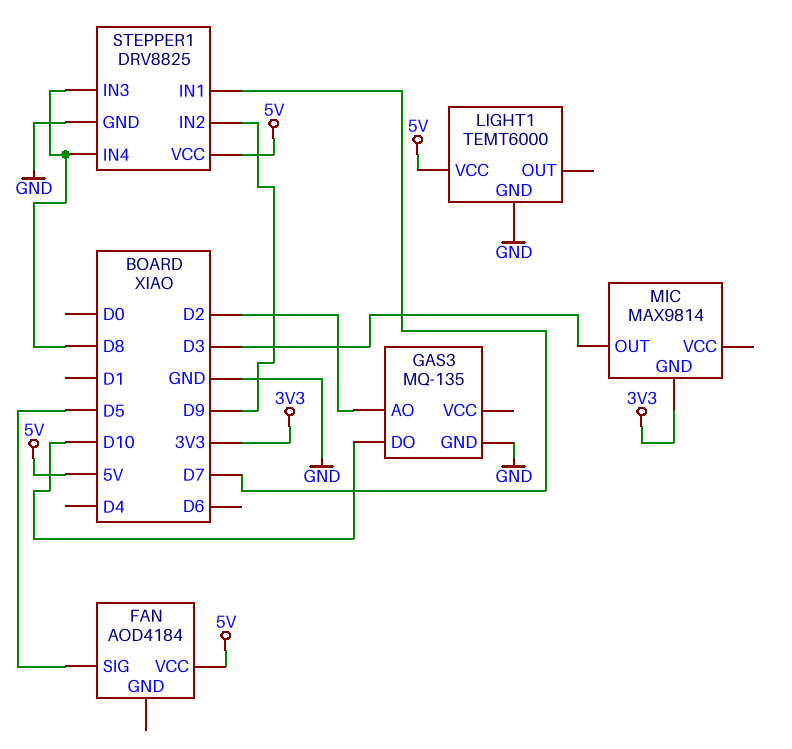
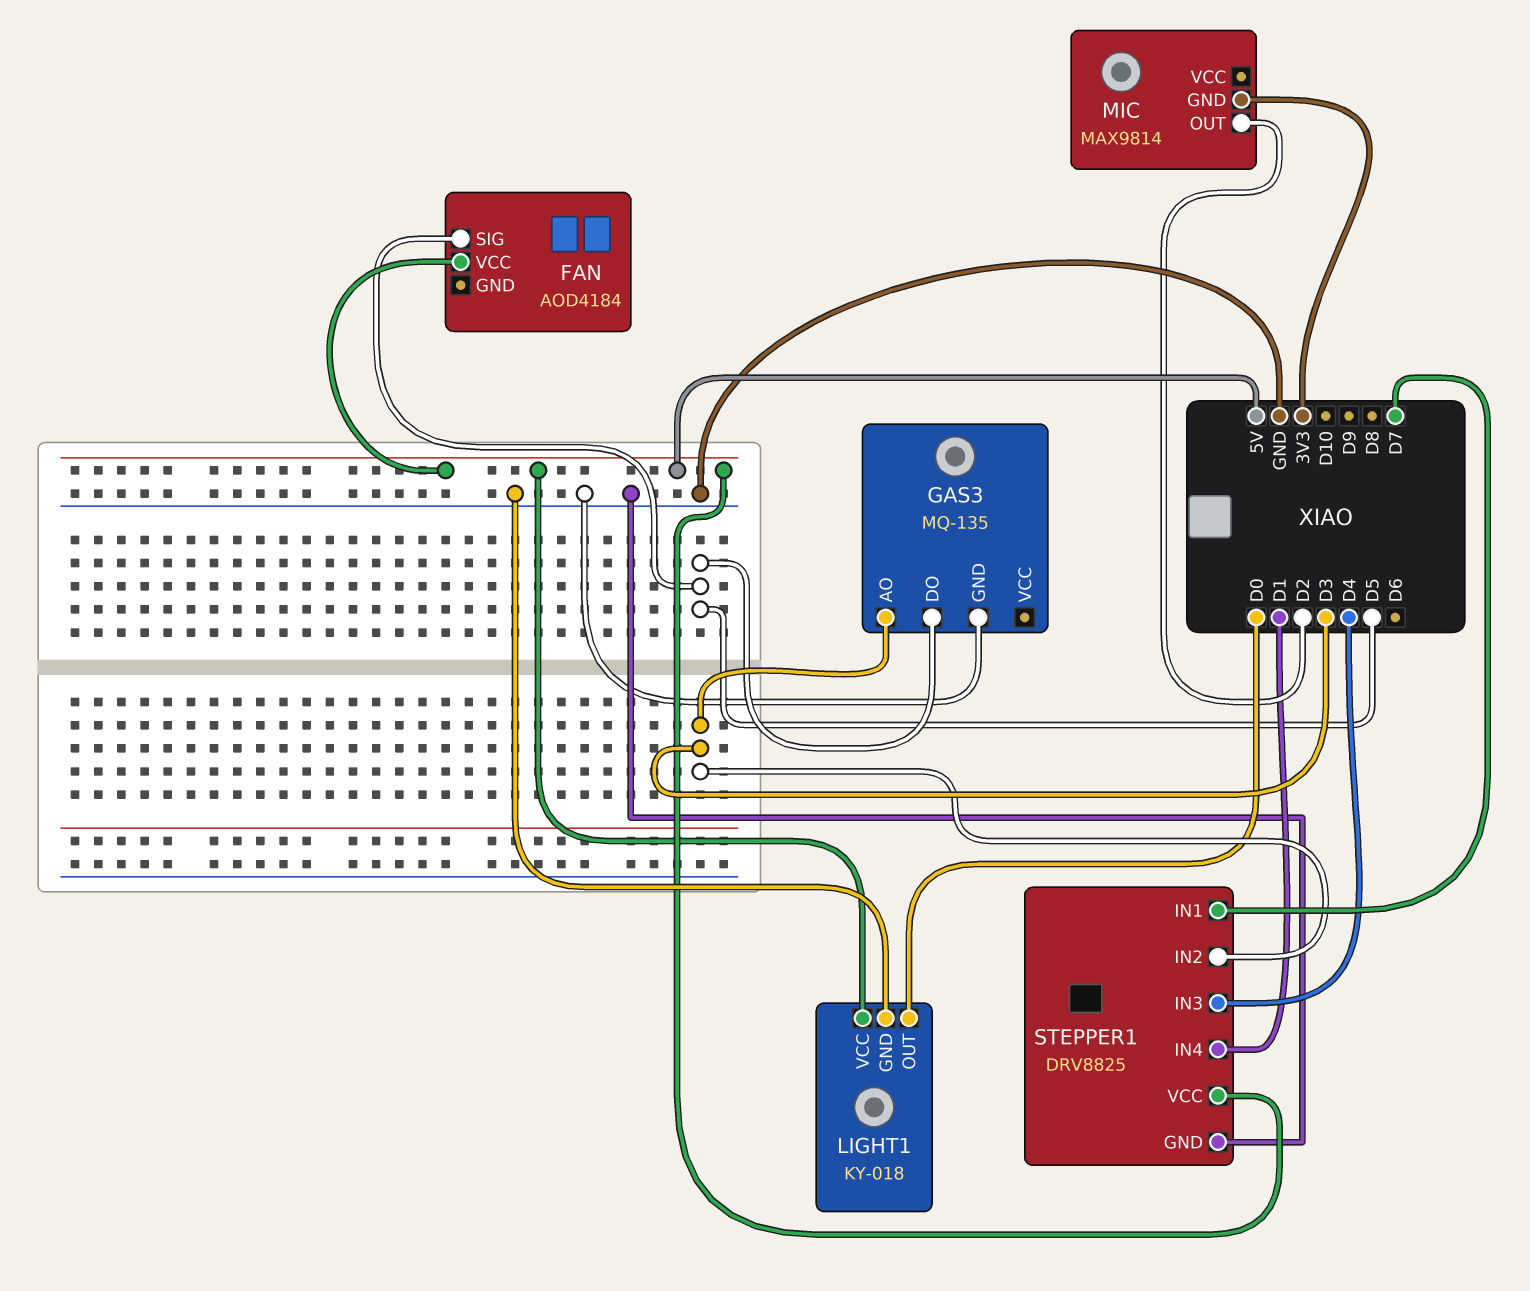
GAS3 pin AO: D2 -> D3
GAS3 pin DO: D10 -> D5
LIGHT1: TEMT6000 -> KY-018
LIGHT1 pin OUT: none -> D0
MIC pin OUT: D3 -> D2
STEPPER1 pin IN2: D9 -> D3
STEPPER1 pin IN3: D8 -> D4
STEPPER1 pin IN4: D8 -> D1

